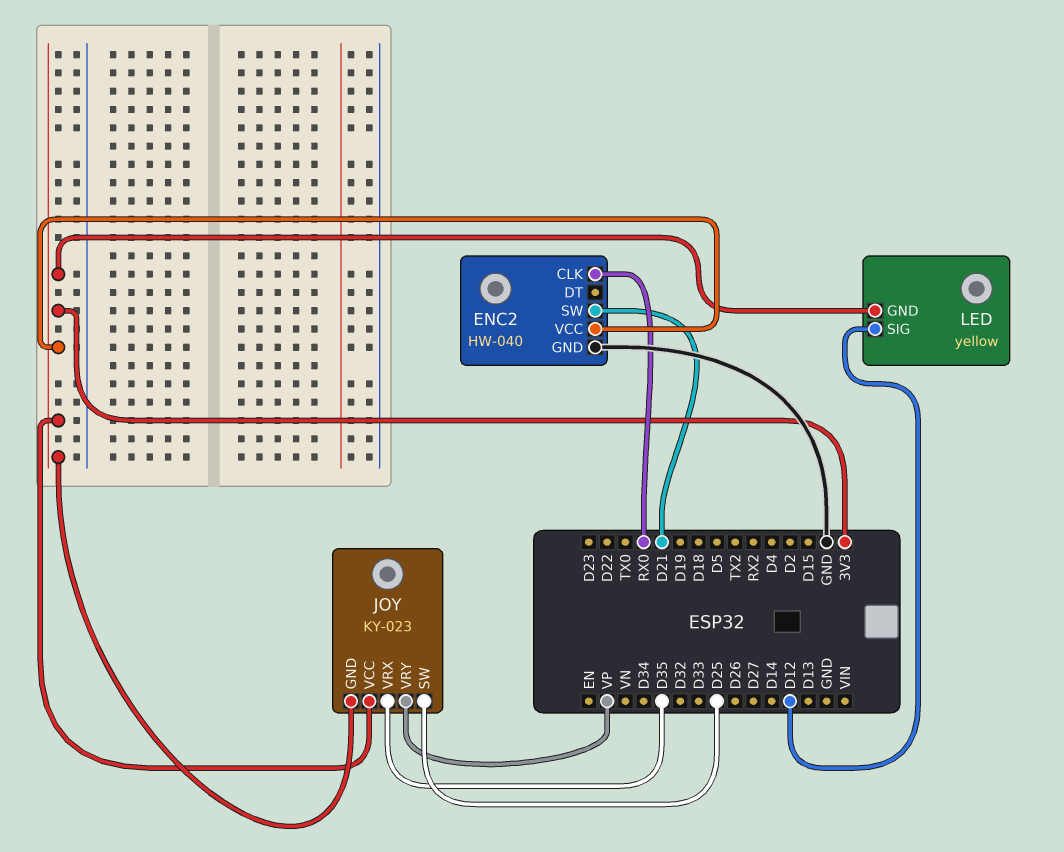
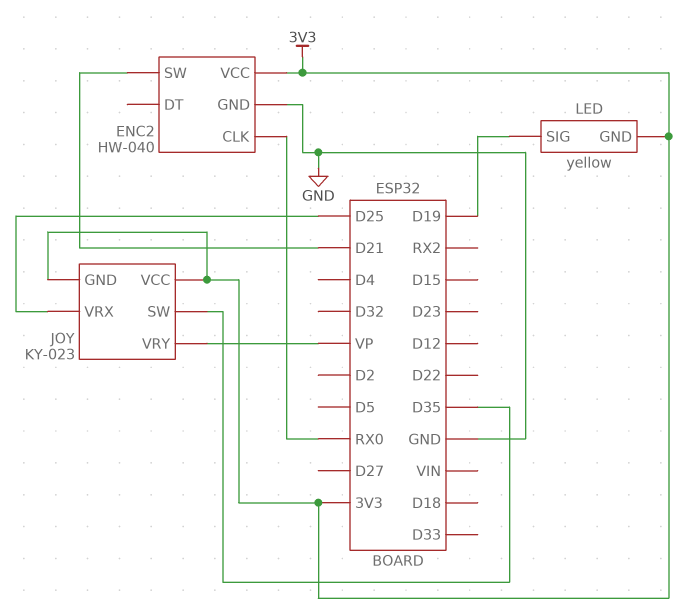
JOY pin SW: D25 -> D35
JOY pin VRX: D35 -> D25
LED pin SIG: D12 -> D19

